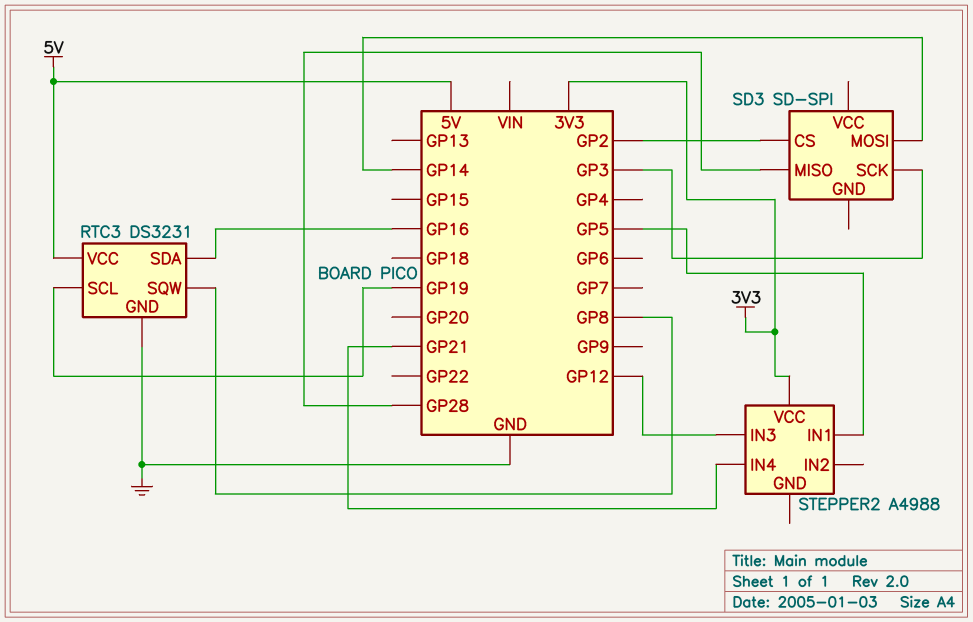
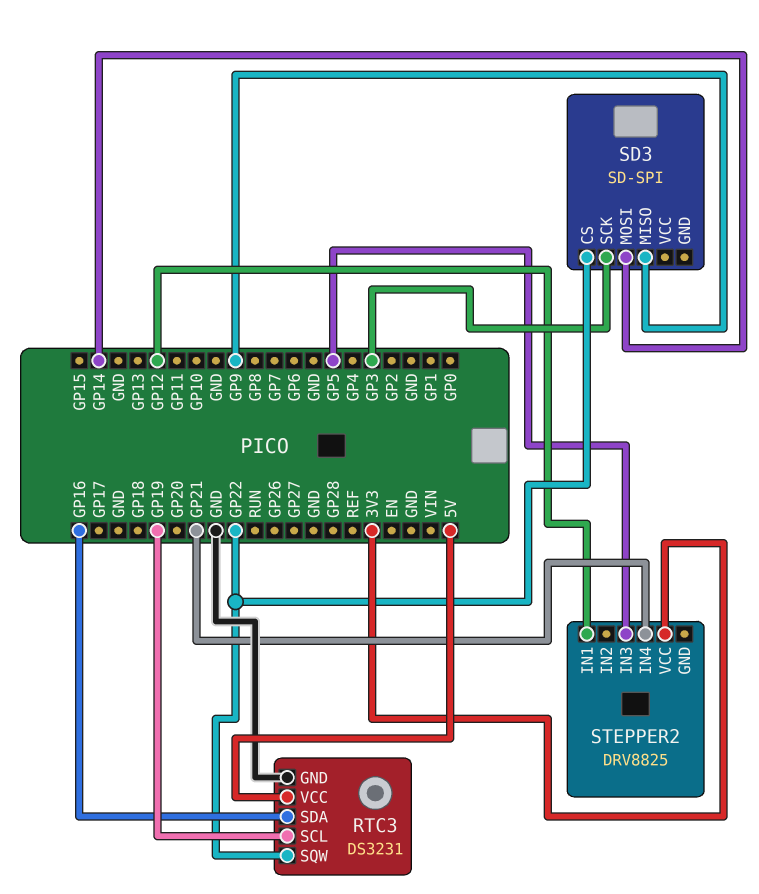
RTC3 pin SQW: GP8 -> GP22
SD3 pin CS: GP2 -> GP22
SD3 pin MISO: GP28 -> GP9
STEPPER2: A4988 -> DRV8825
STEPPER2 pin IN1: GP5 -> GP12
STEPPER2 pin IN3: GP12 -> GP5

